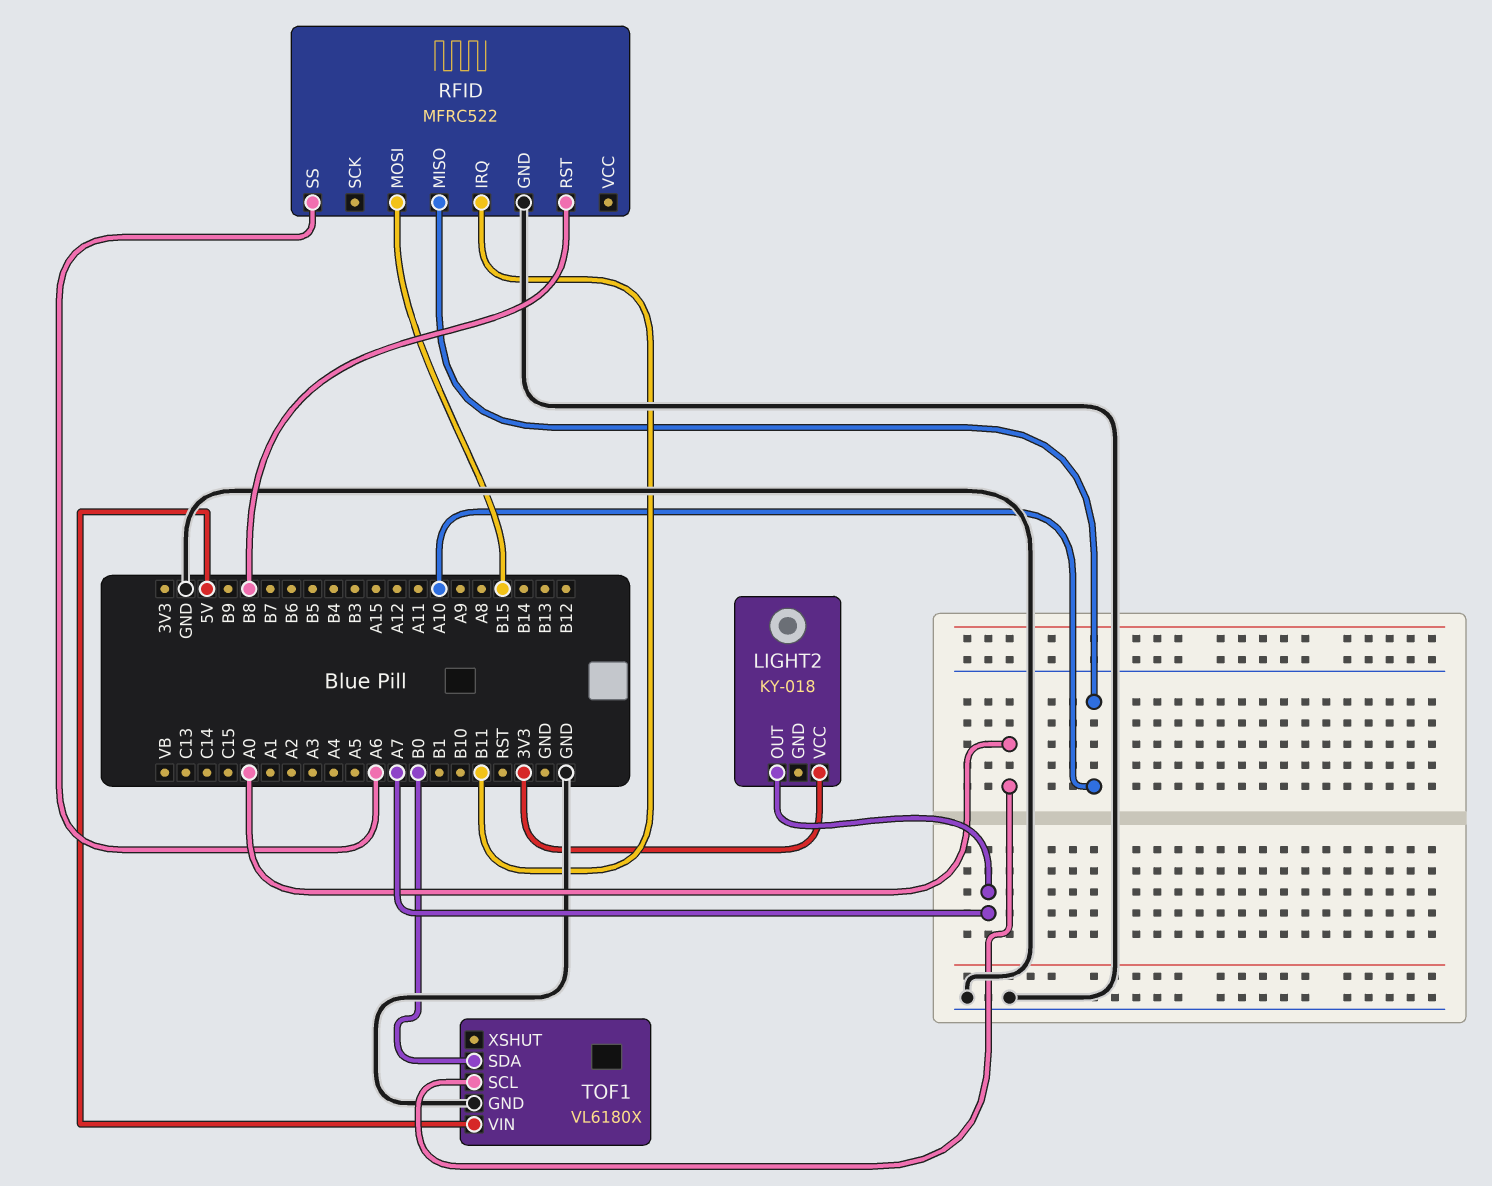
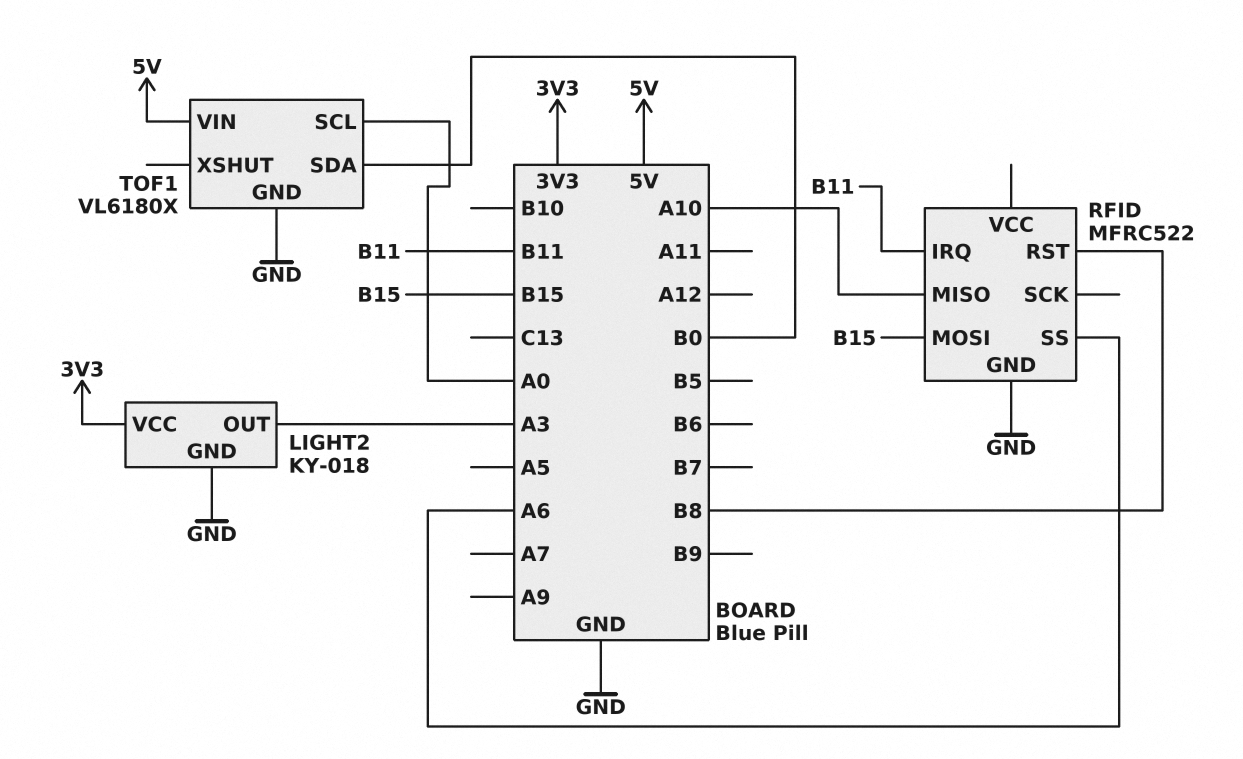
LIGHT2 pin GND: none -> GND
LIGHT2 pin OUT: A7 -> A3

